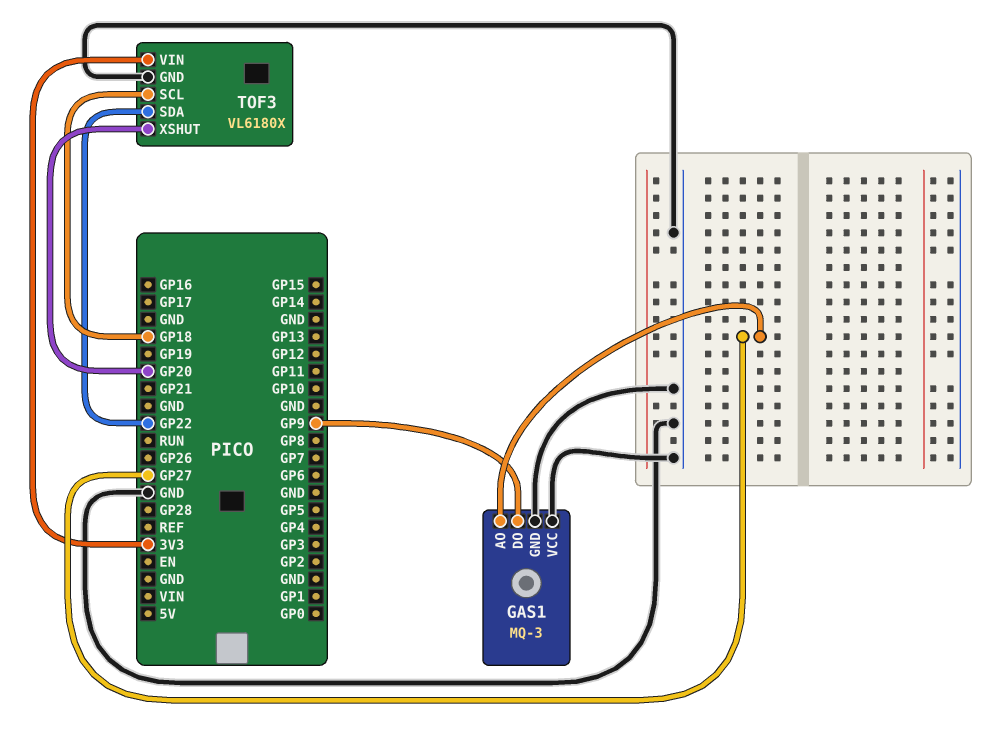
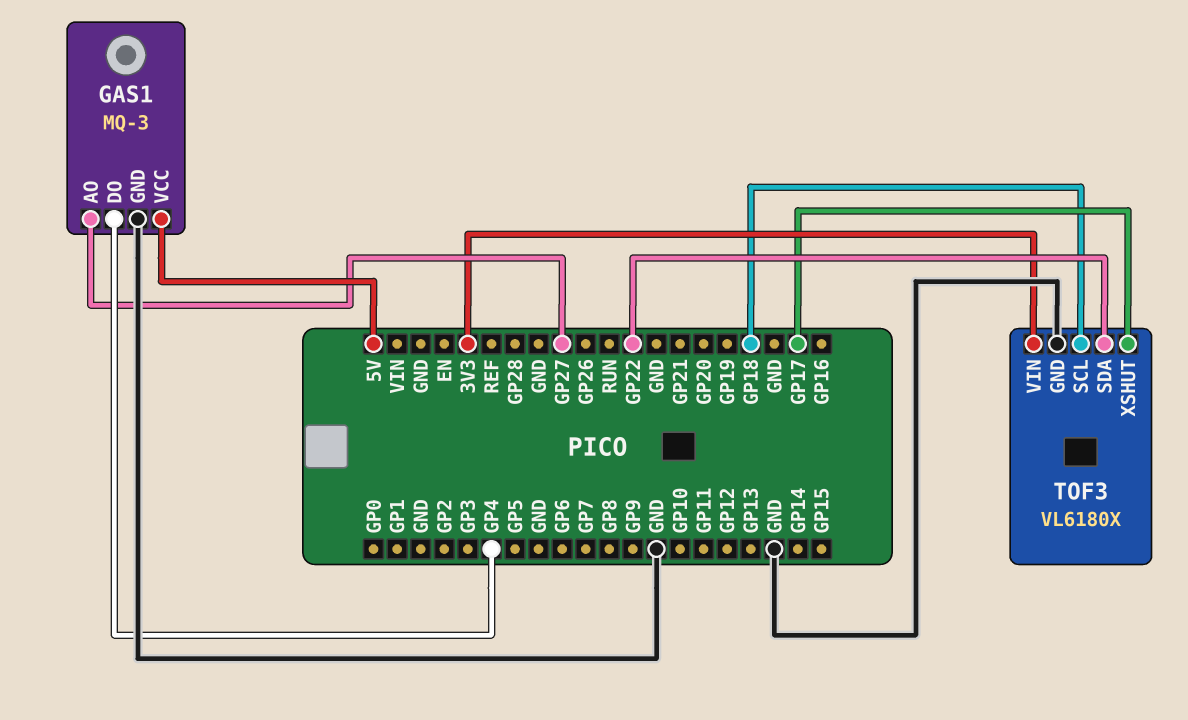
GAS1 pin DO: GP9 -> GP4
GAS1 pin VCC: GND -> 5V
TOF3 pin XSHUT: GP20 -> GP17

